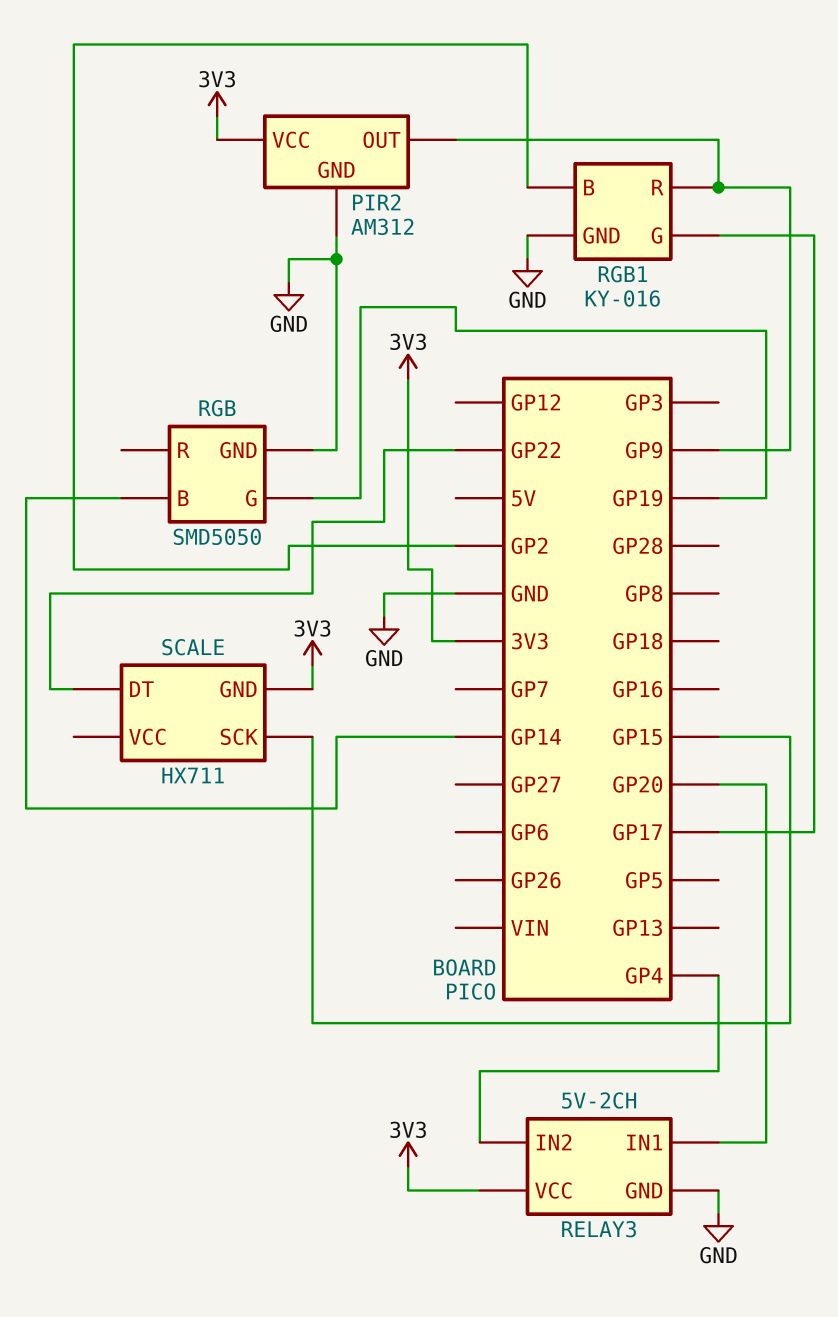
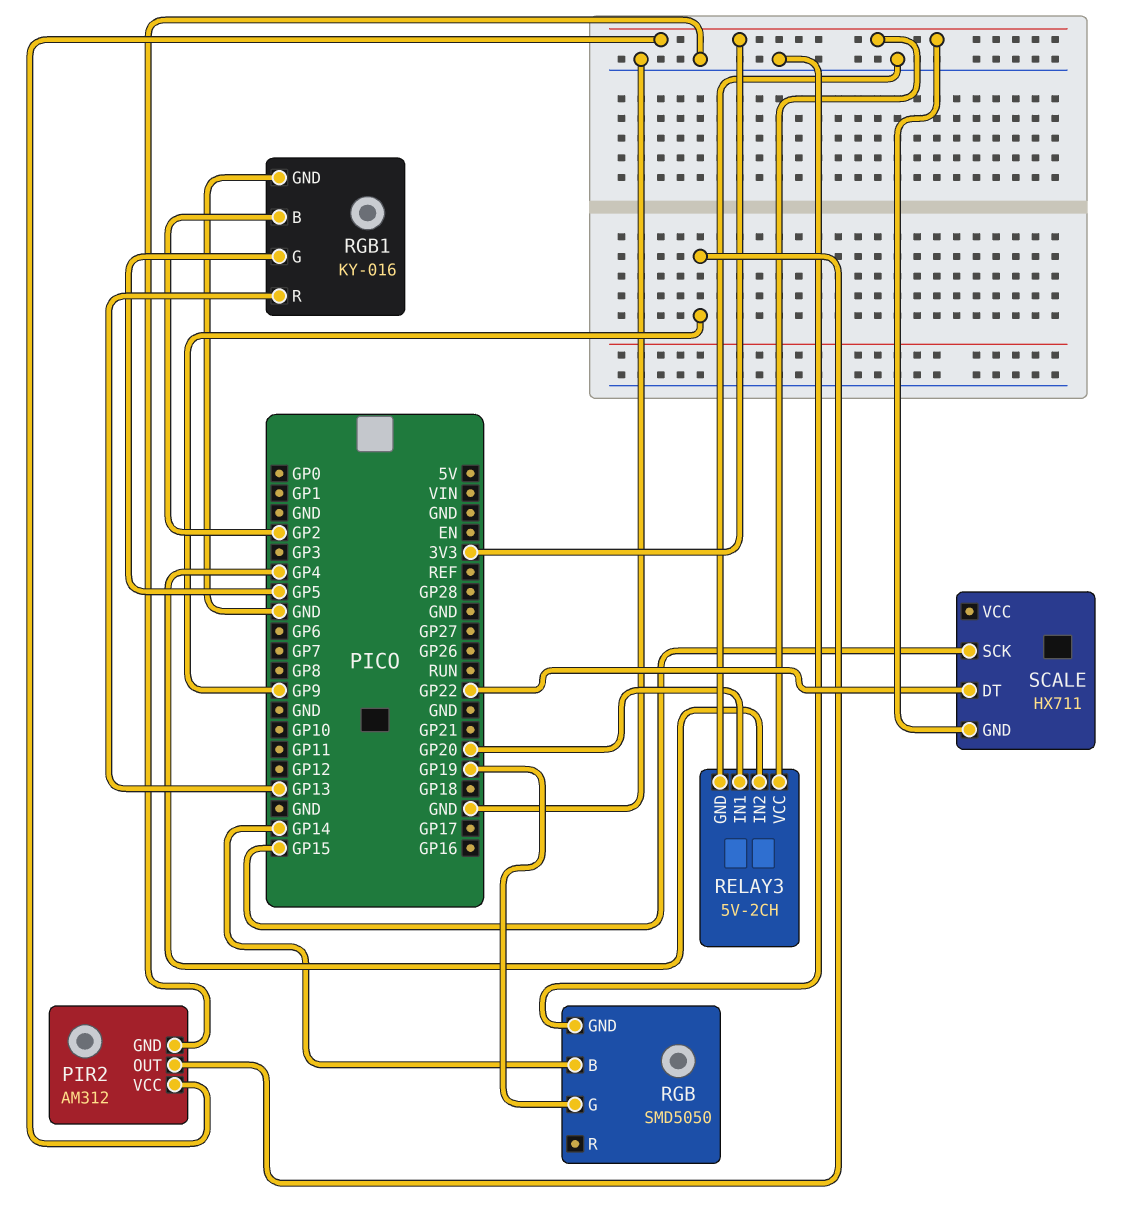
RGB1 pin G: GP17 -> GP5
RGB1 pin R: GP9 -> GP13

